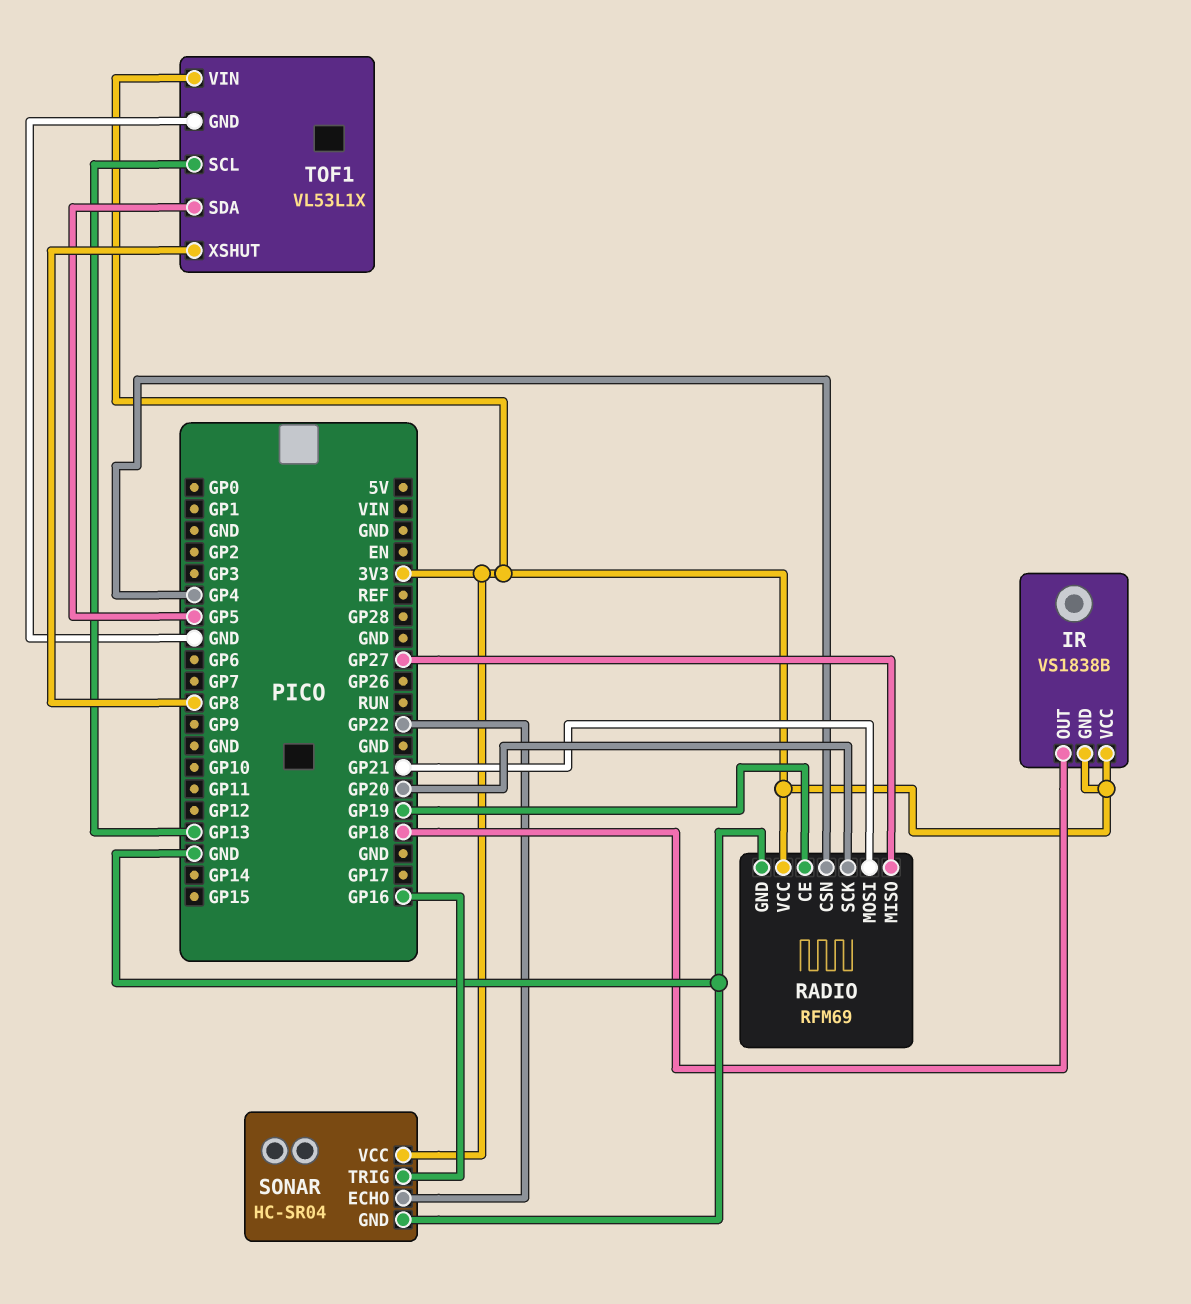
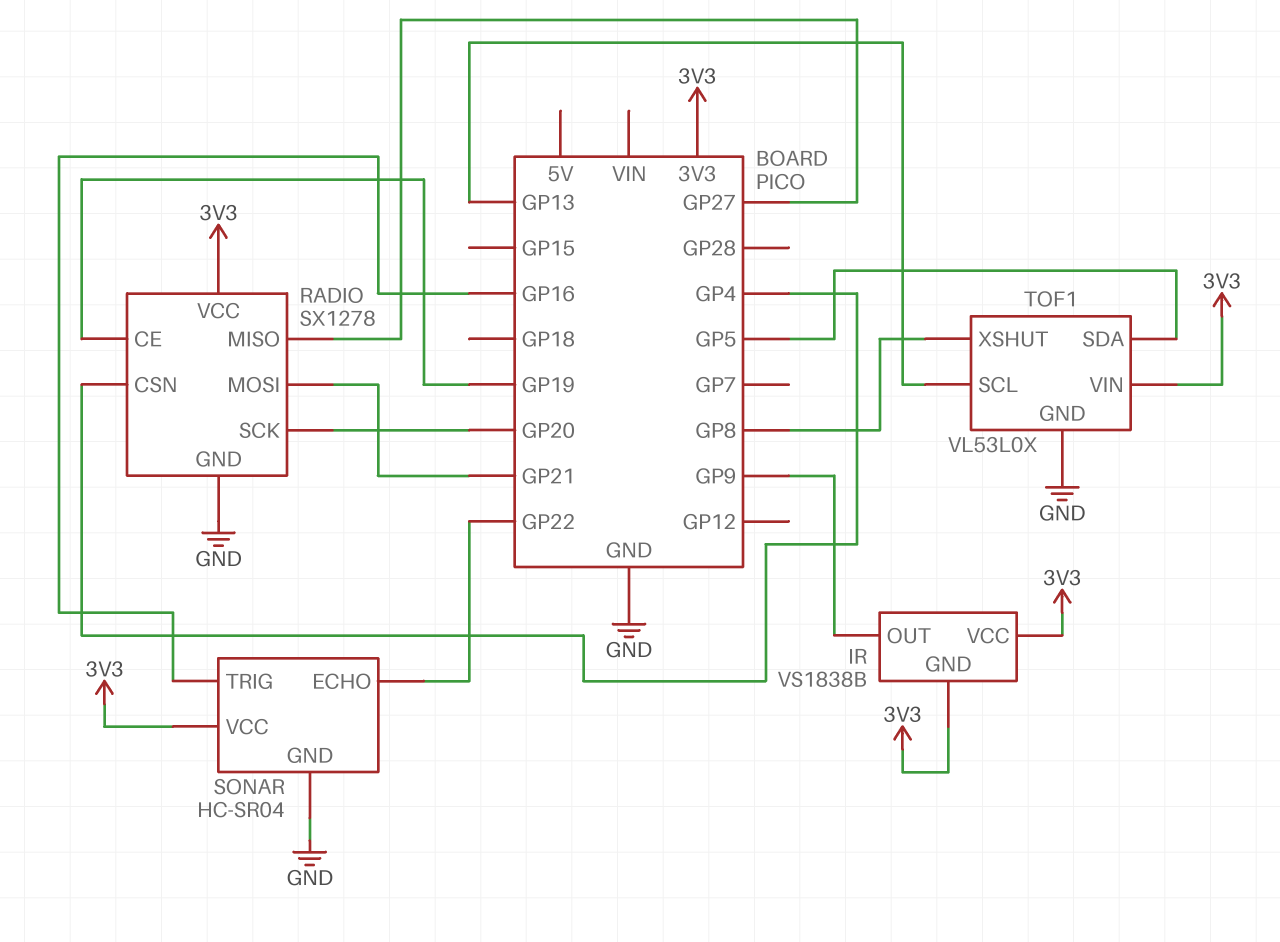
IR pin OUT: GP18 -> GP9
RADIO: RFM69 -> SX1278
TOF1: VL53L1X -> VL53L0X

